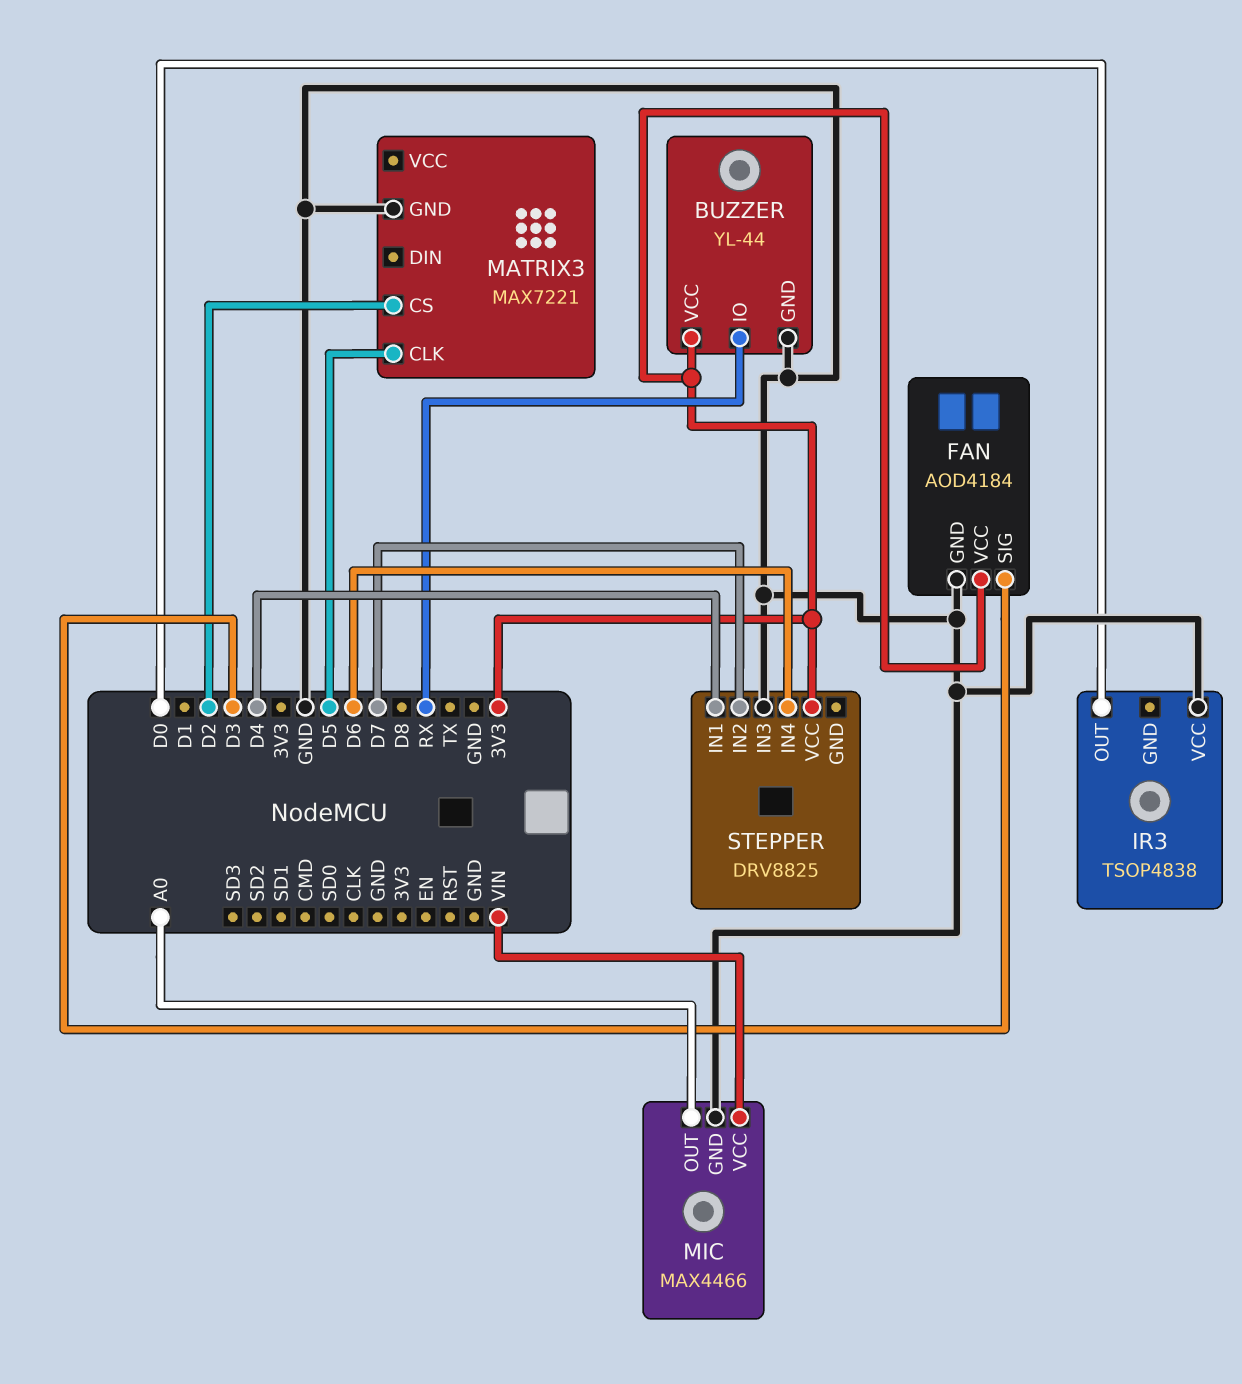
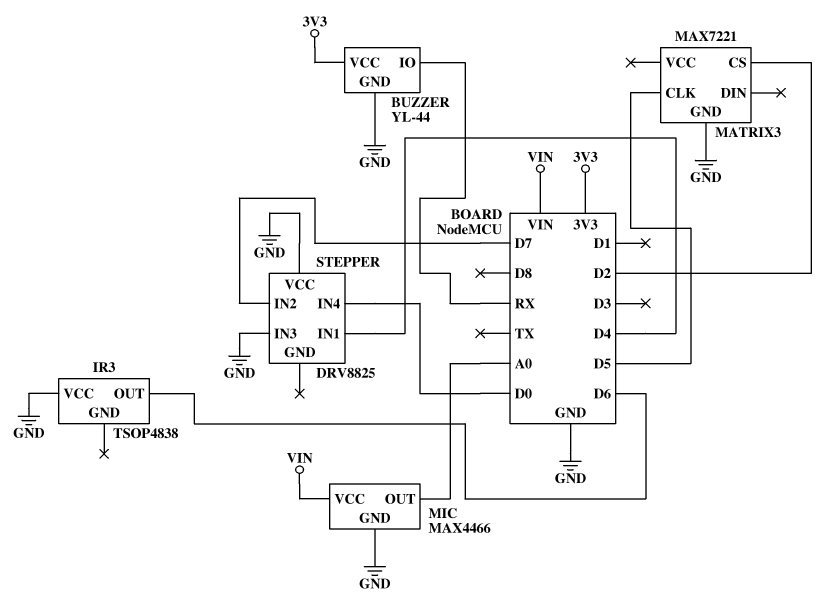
FAN: AOD4184 -> none
FAN pin GND: GND -> none
FAN pin SIG: D3 -> none
FAN pin VCC: 3V3 -> none
IR3 pin OUT: D0 -> D6
STEPPER pin IN4: D6 -> D0
STEPPER pin VCC: 3V3 -> GND

